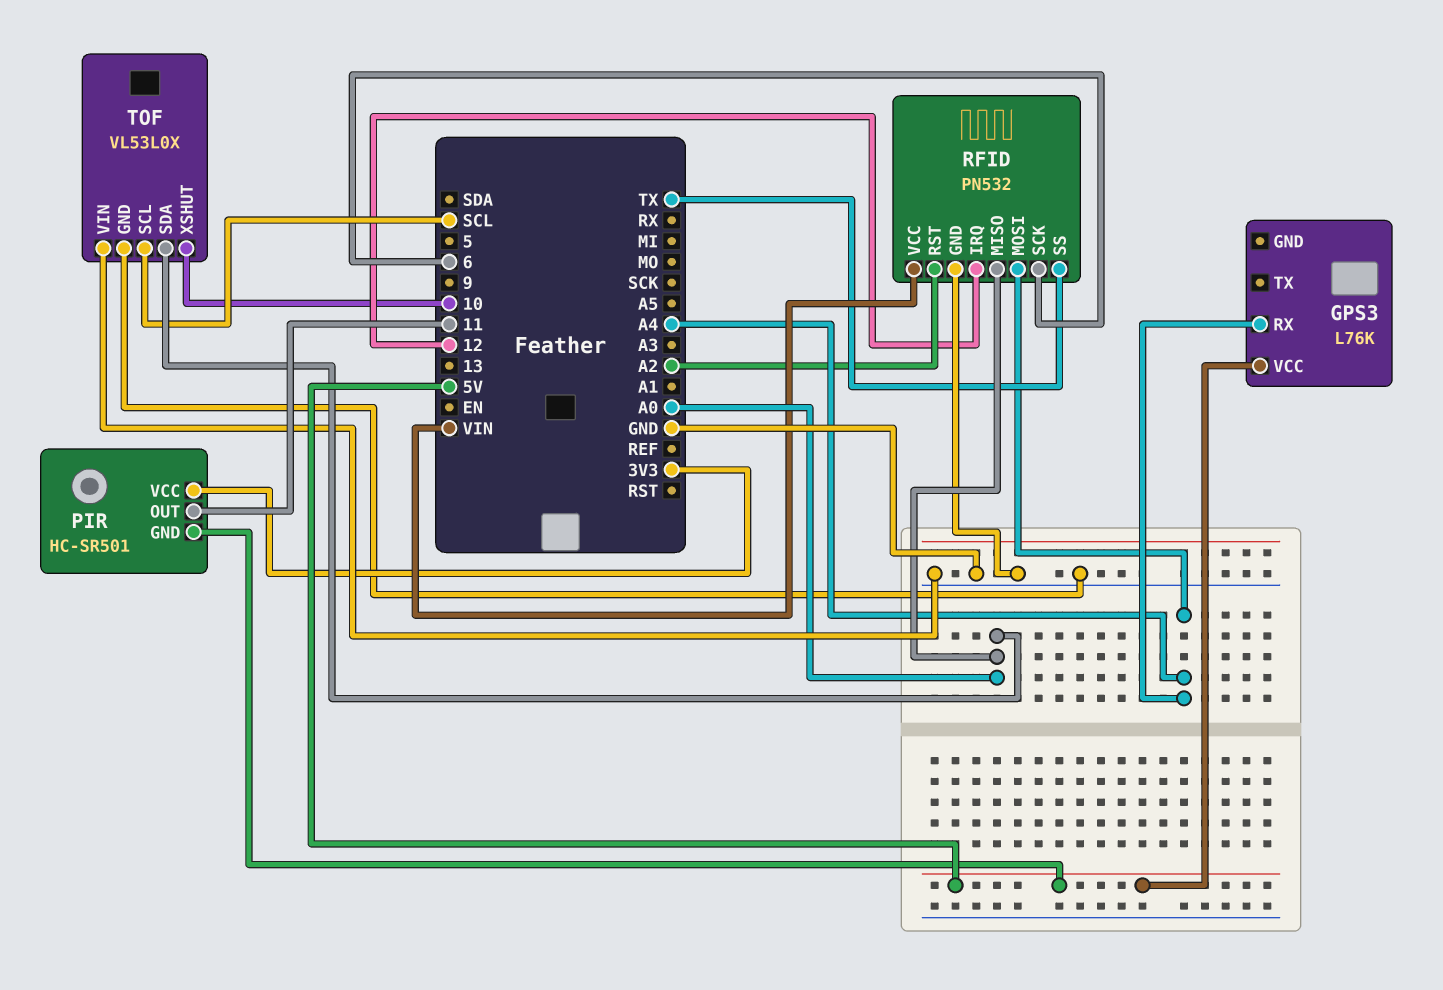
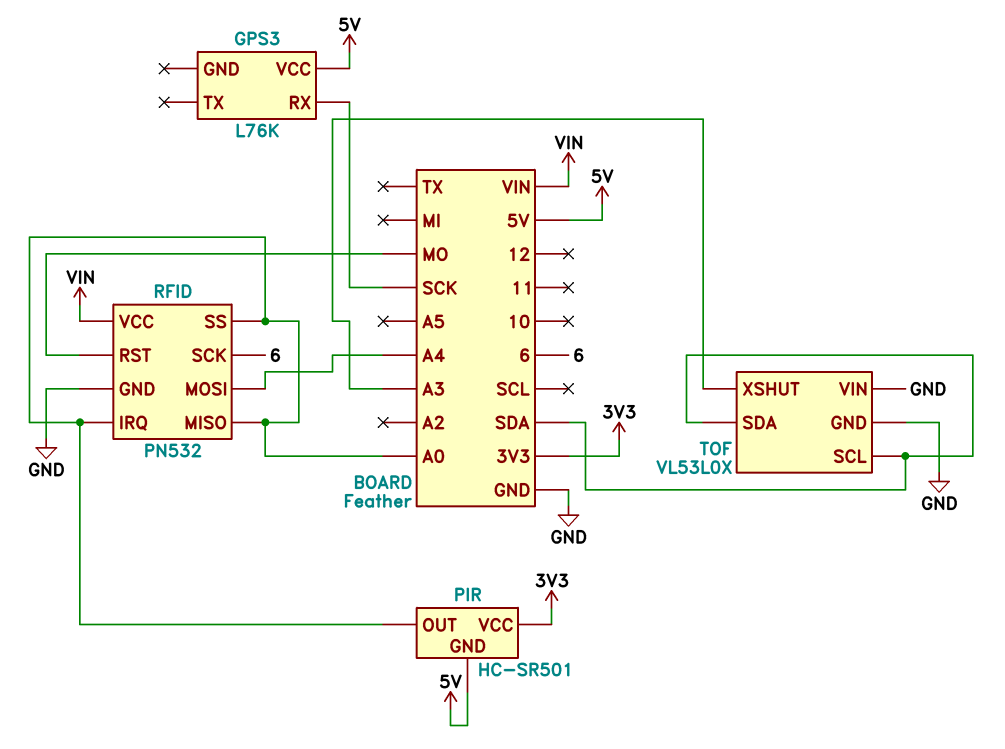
GPS3 pin RX: A4 -> SCK
PIR pin OUT: 11 -> A0
RFID pin IRQ: 12 -> A0
RFID pin RST: A2 -> MO
RFID pin SS: TX -> A0
TOF pin SCL: SCL -> SDA
TOF pin SDA: A0 -> SDA
TOF pin XSHUT: 10 -> A3

